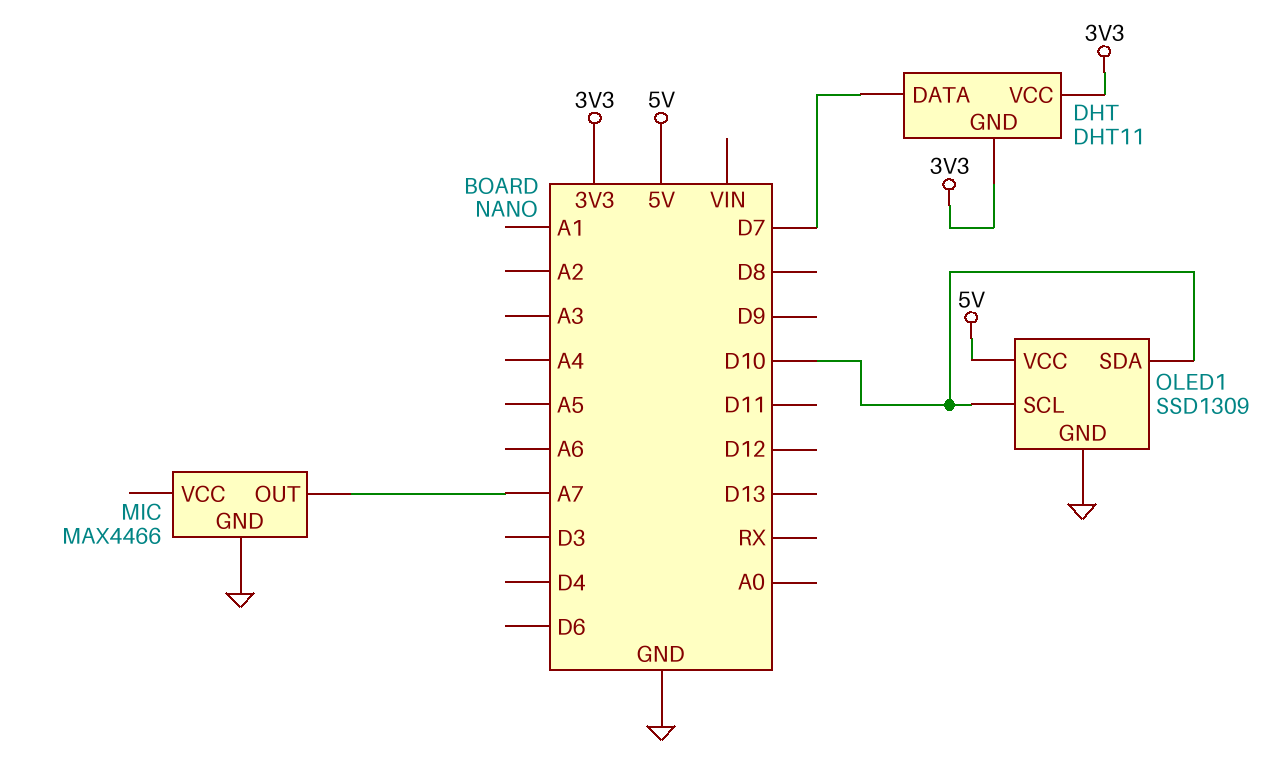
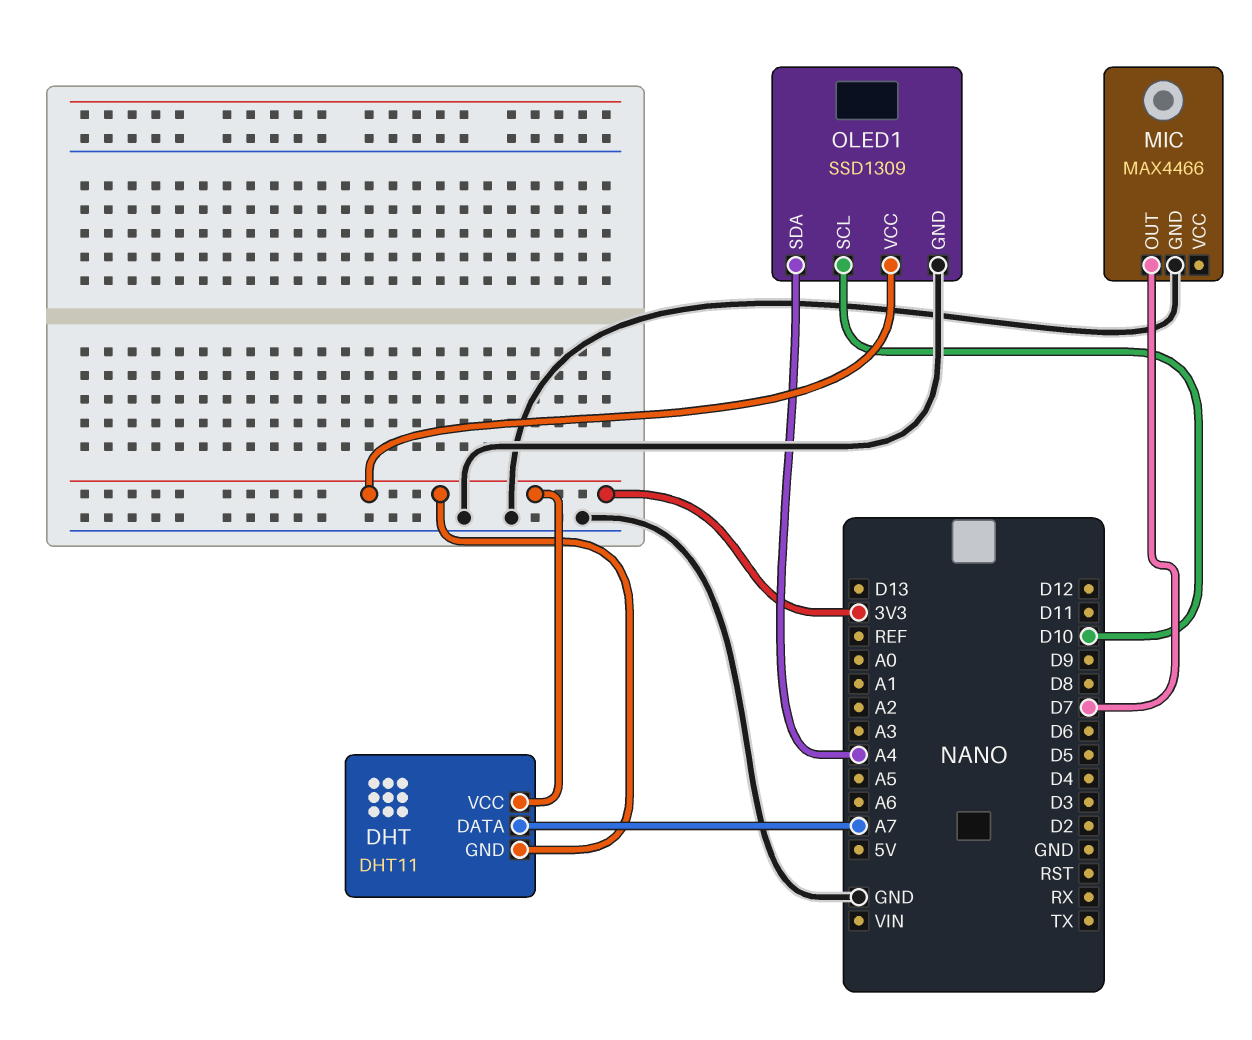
DHT pin DATA: D7 -> A7
MIC pin OUT: A7 -> D7
OLED1 pin SDA: D10 -> A4
OLED1 pin VCC: 5V -> 3V3

